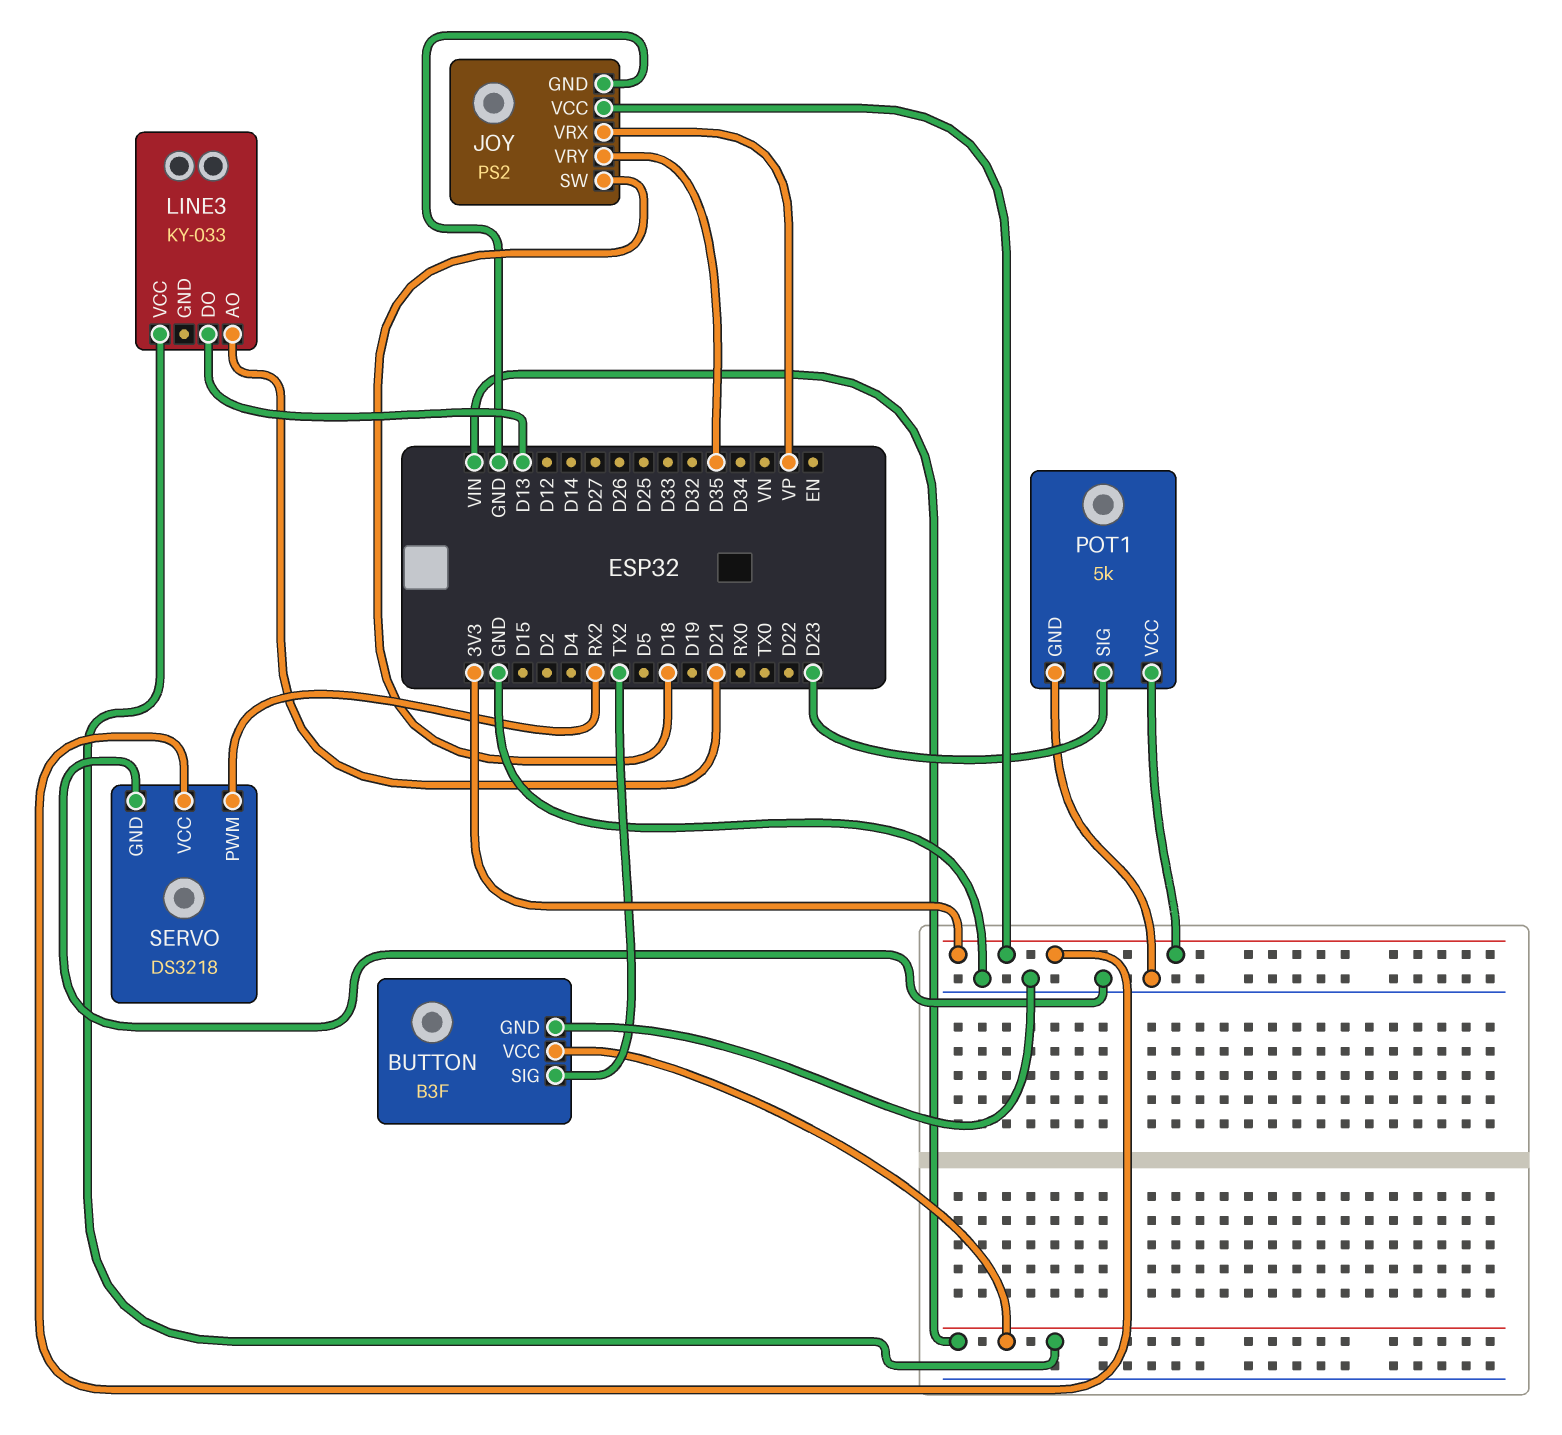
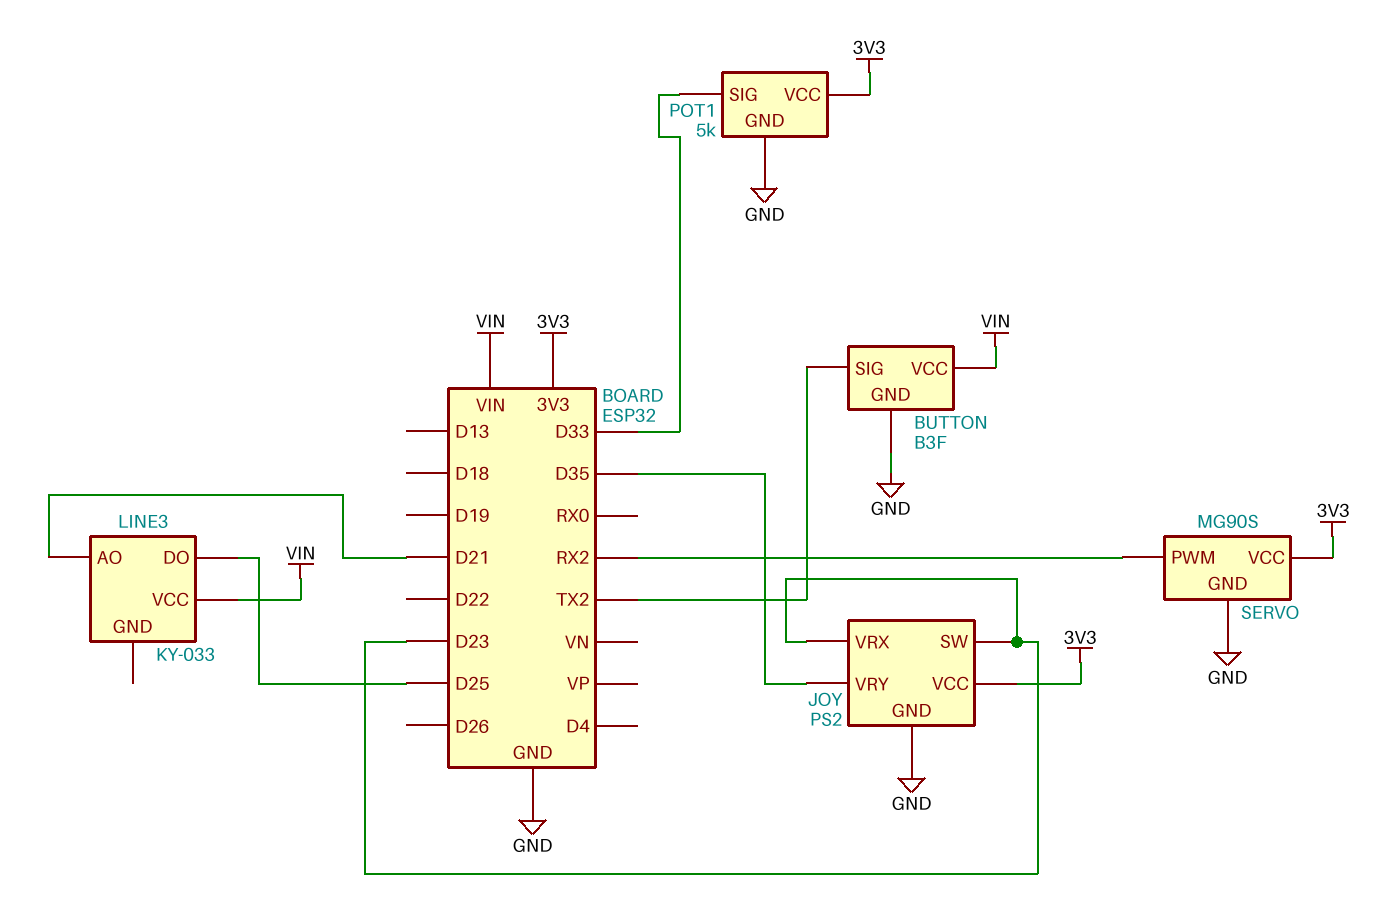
JOY pin SW: D18 -> D23
JOY pin VRX: VP -> D23
LINE3 pin DO: D13 -> D25
POT1 pin SIG: D23 -> D33
SERVO: DS3218 -> MG90S

